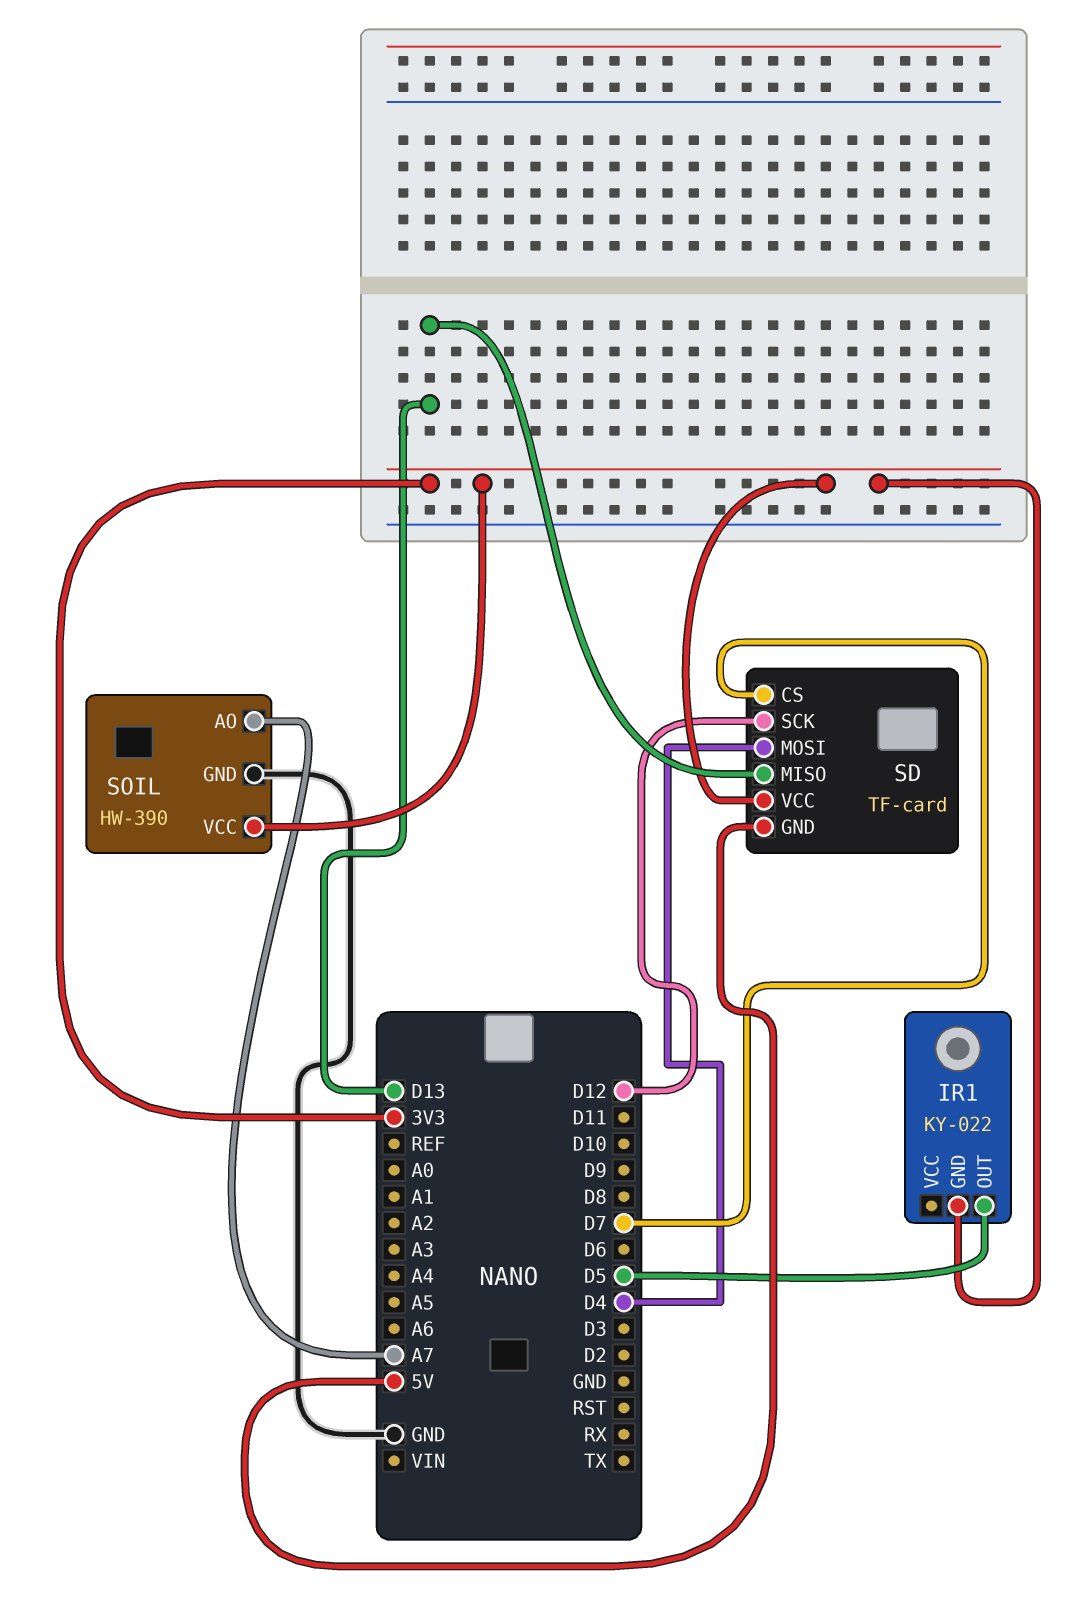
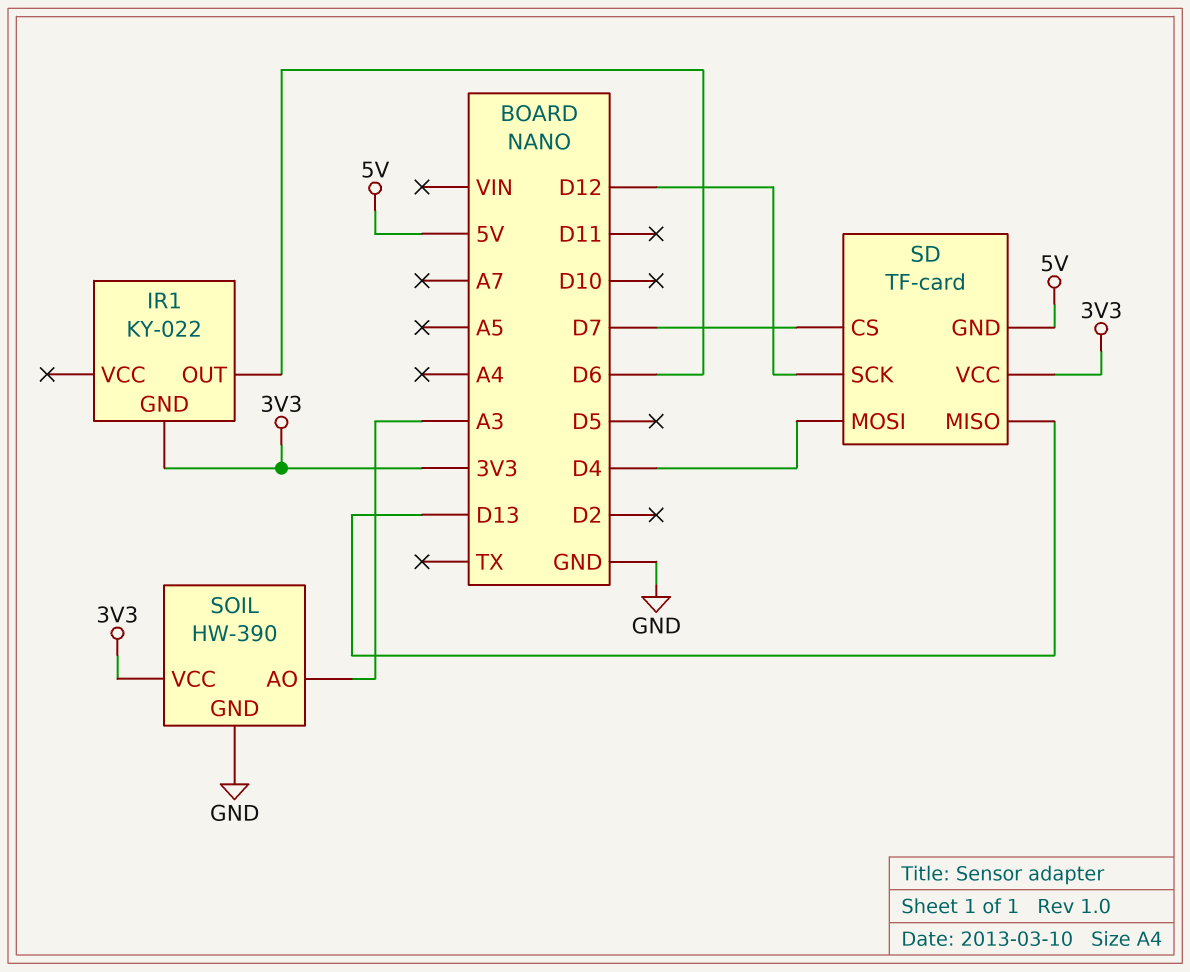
IR1 pin OUT: D5 -> D6
SOIL pin AO: A7 -> A3

